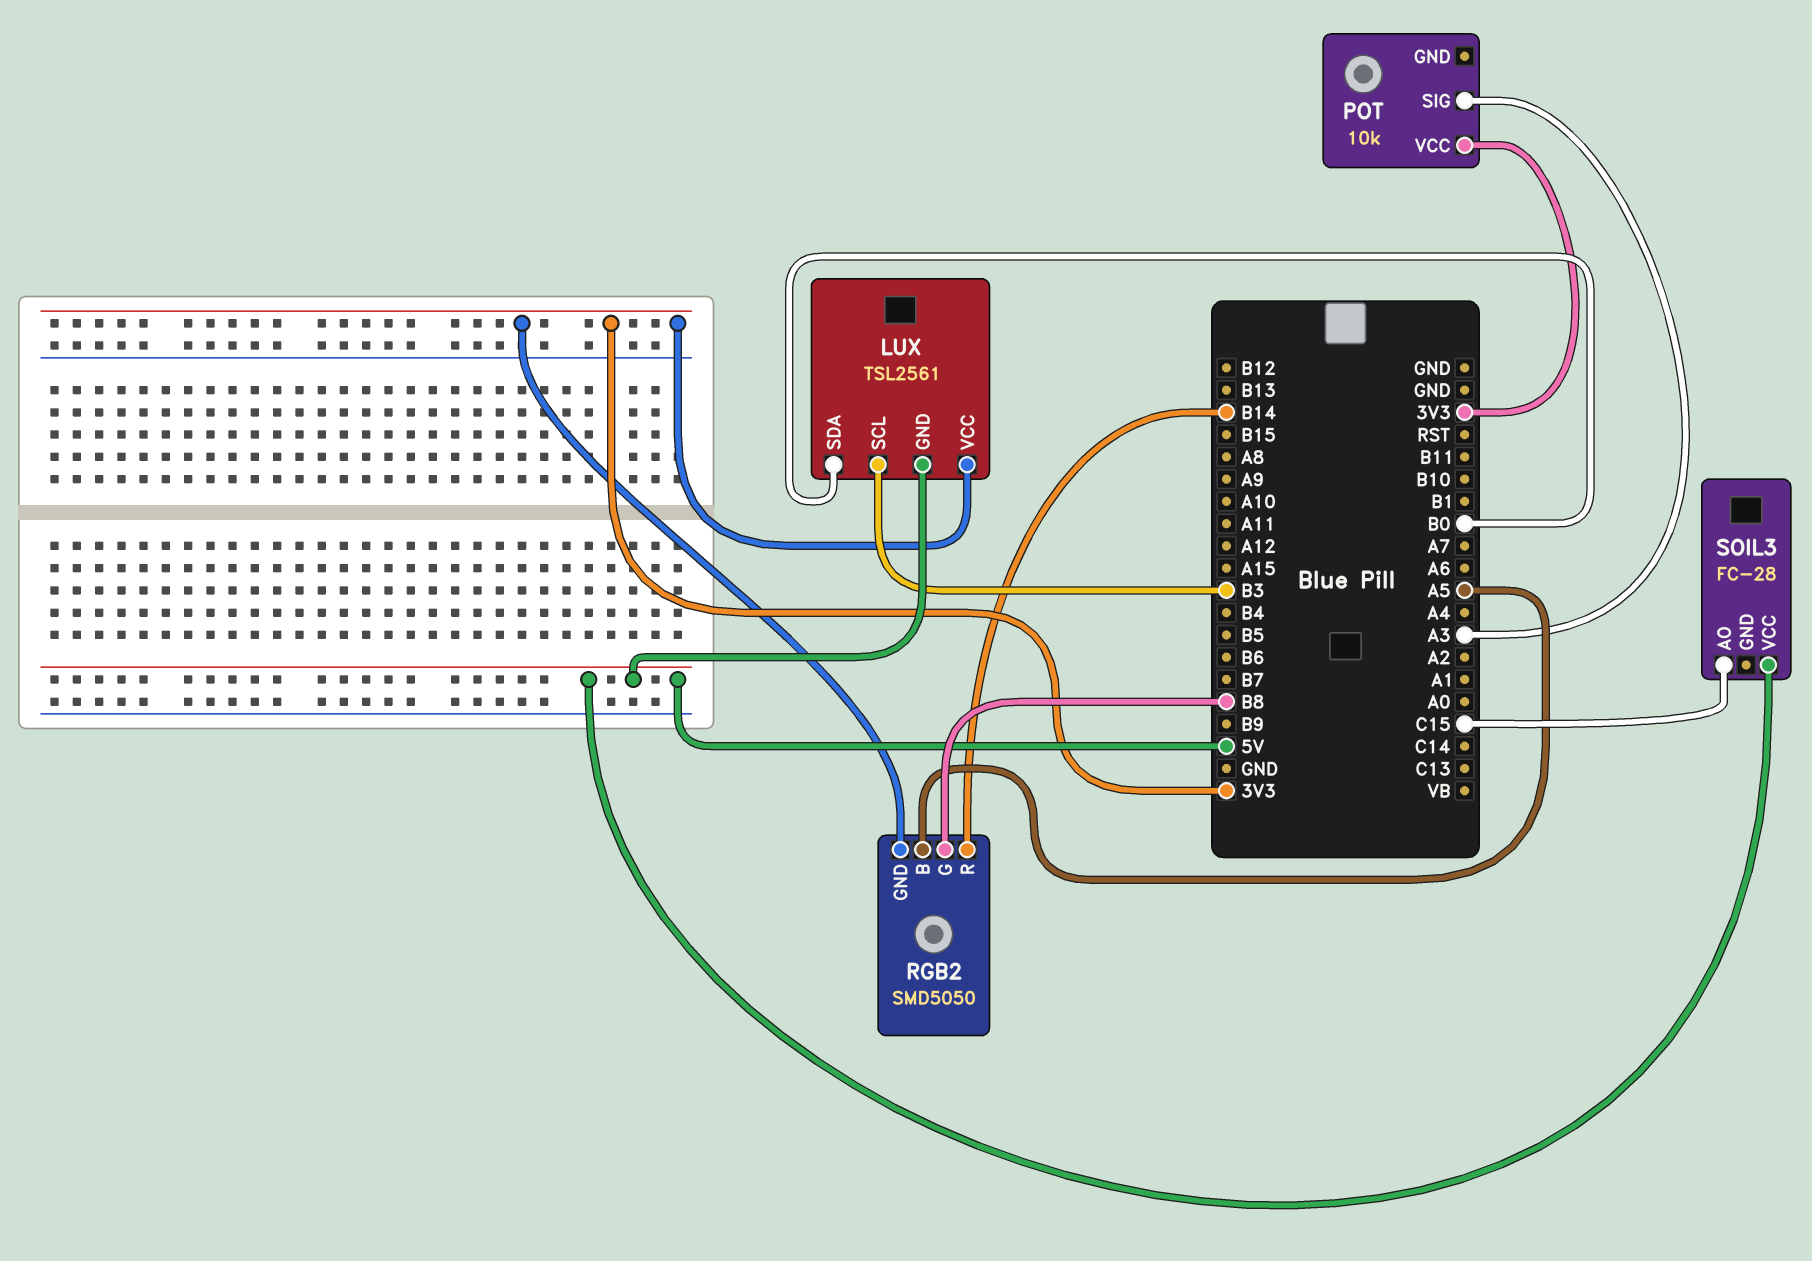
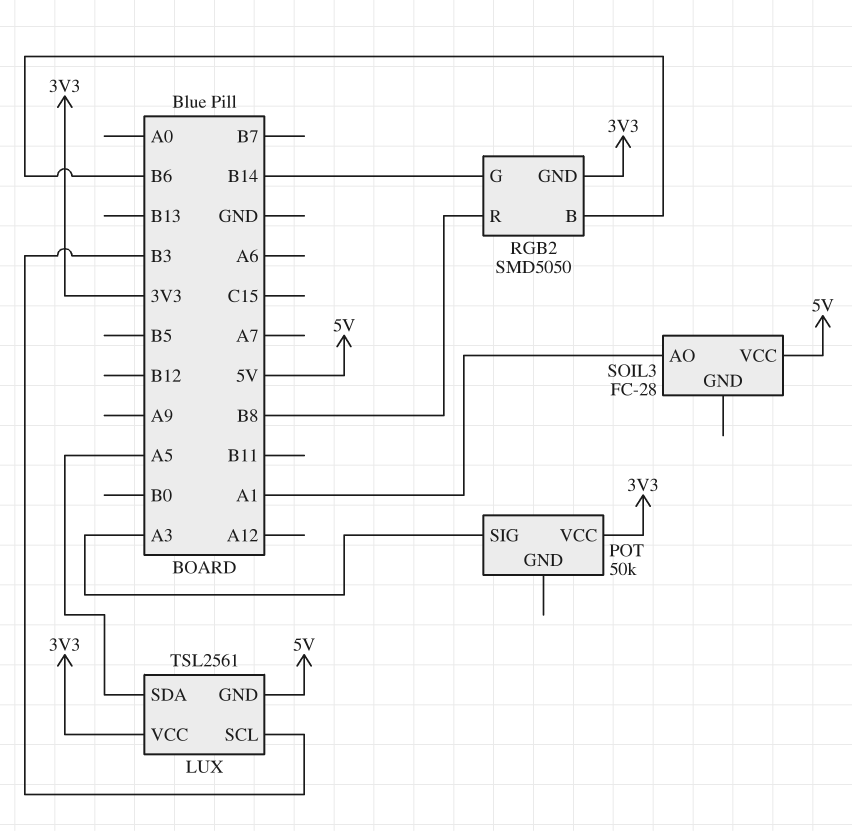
LUX pin SDA: B0 -> A5
POT: 10k -> 50k
RGB2 pin B: A5 -> B6
RGB2 pin G: B8 -> B14
RGB2 pin R: B14 -> B8
SOIL3 pin AO: C15 -> A1

